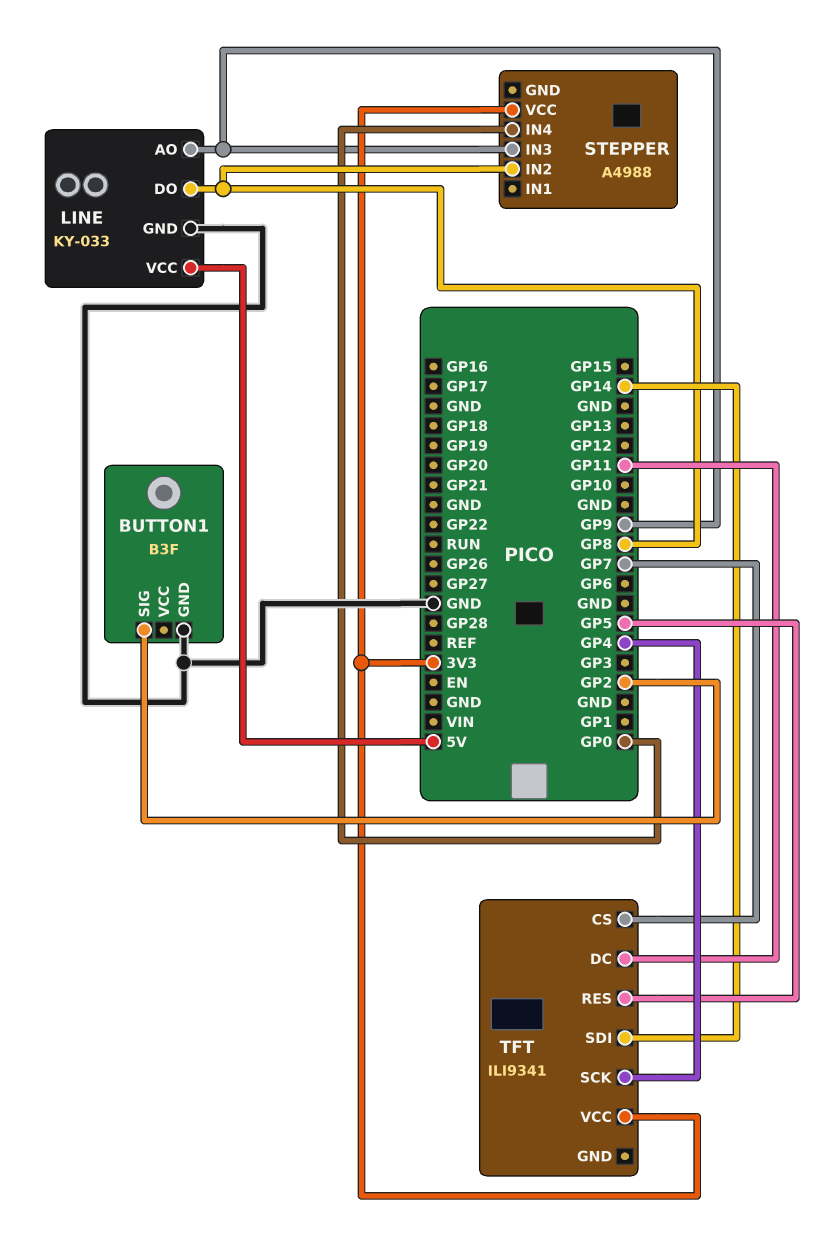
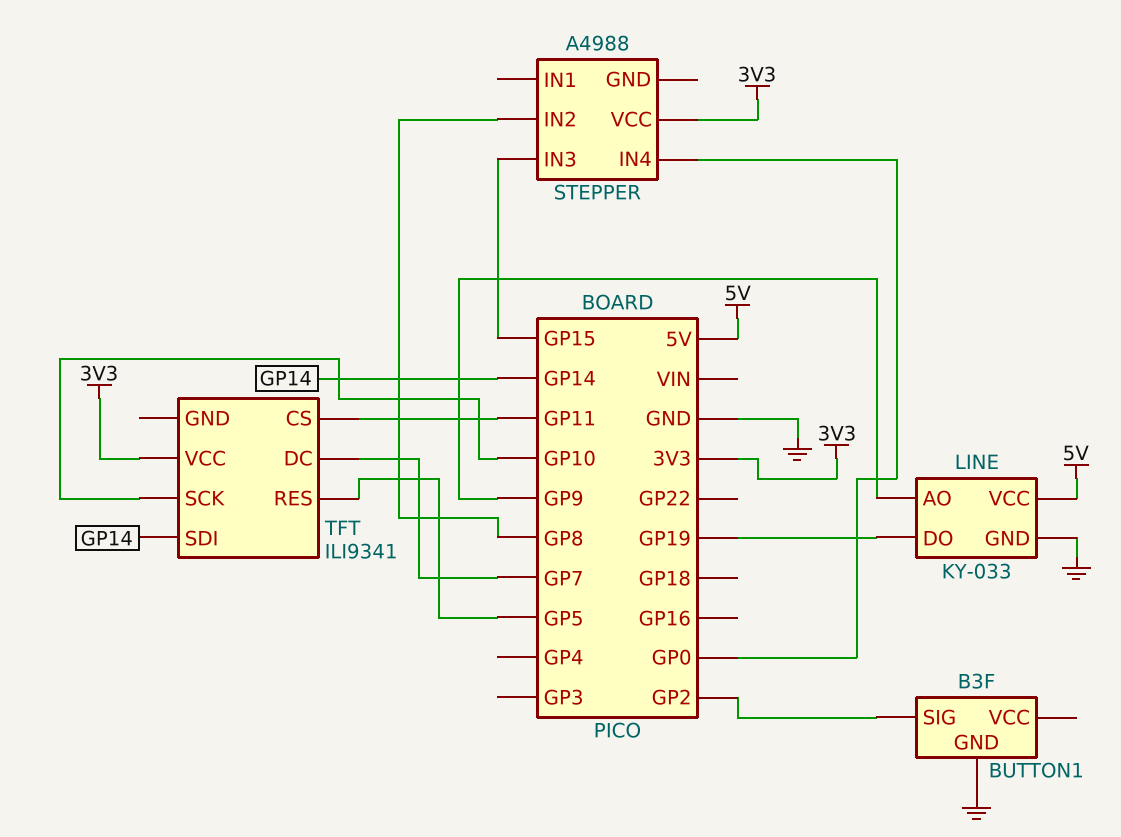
LINE pin DO: GP8 -> GP19
STEPPER pin IN3: GP9 -> GP15
TFT pin CS: GP7 -> GP11
TFT pin DC: GP11 -> GP7
TFT pin SCK: GP4 -> GP10

